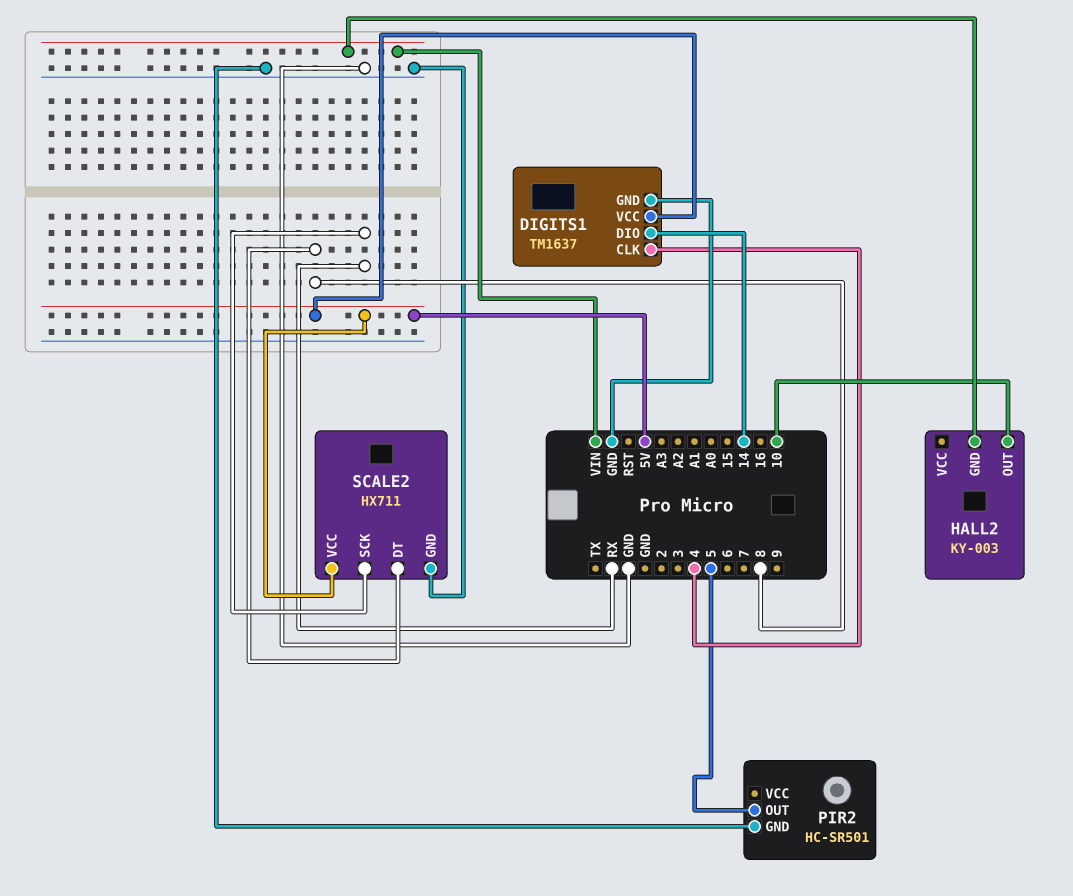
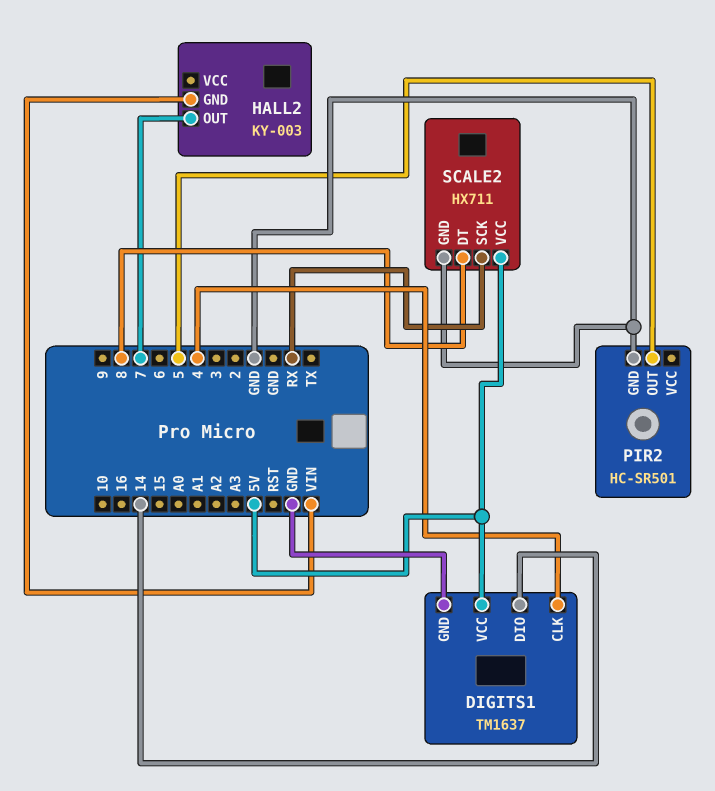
HALL2 pin OUT: 10 -> 7

